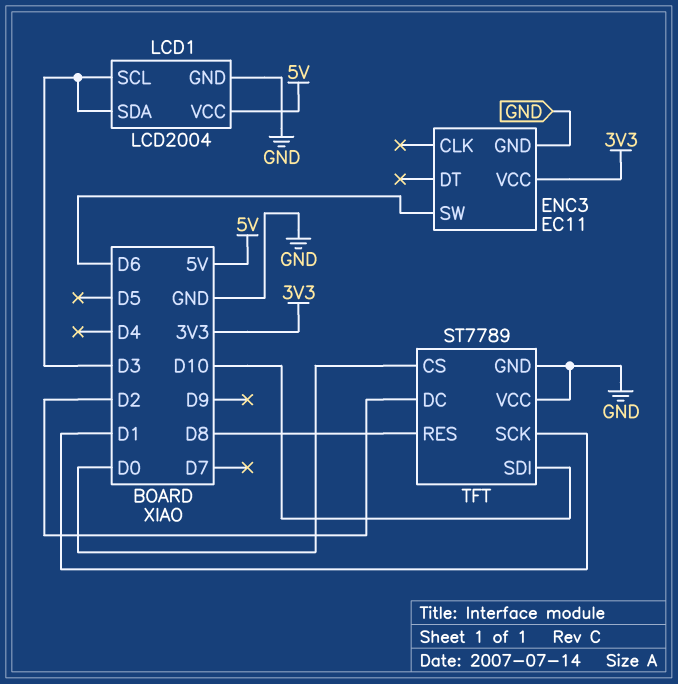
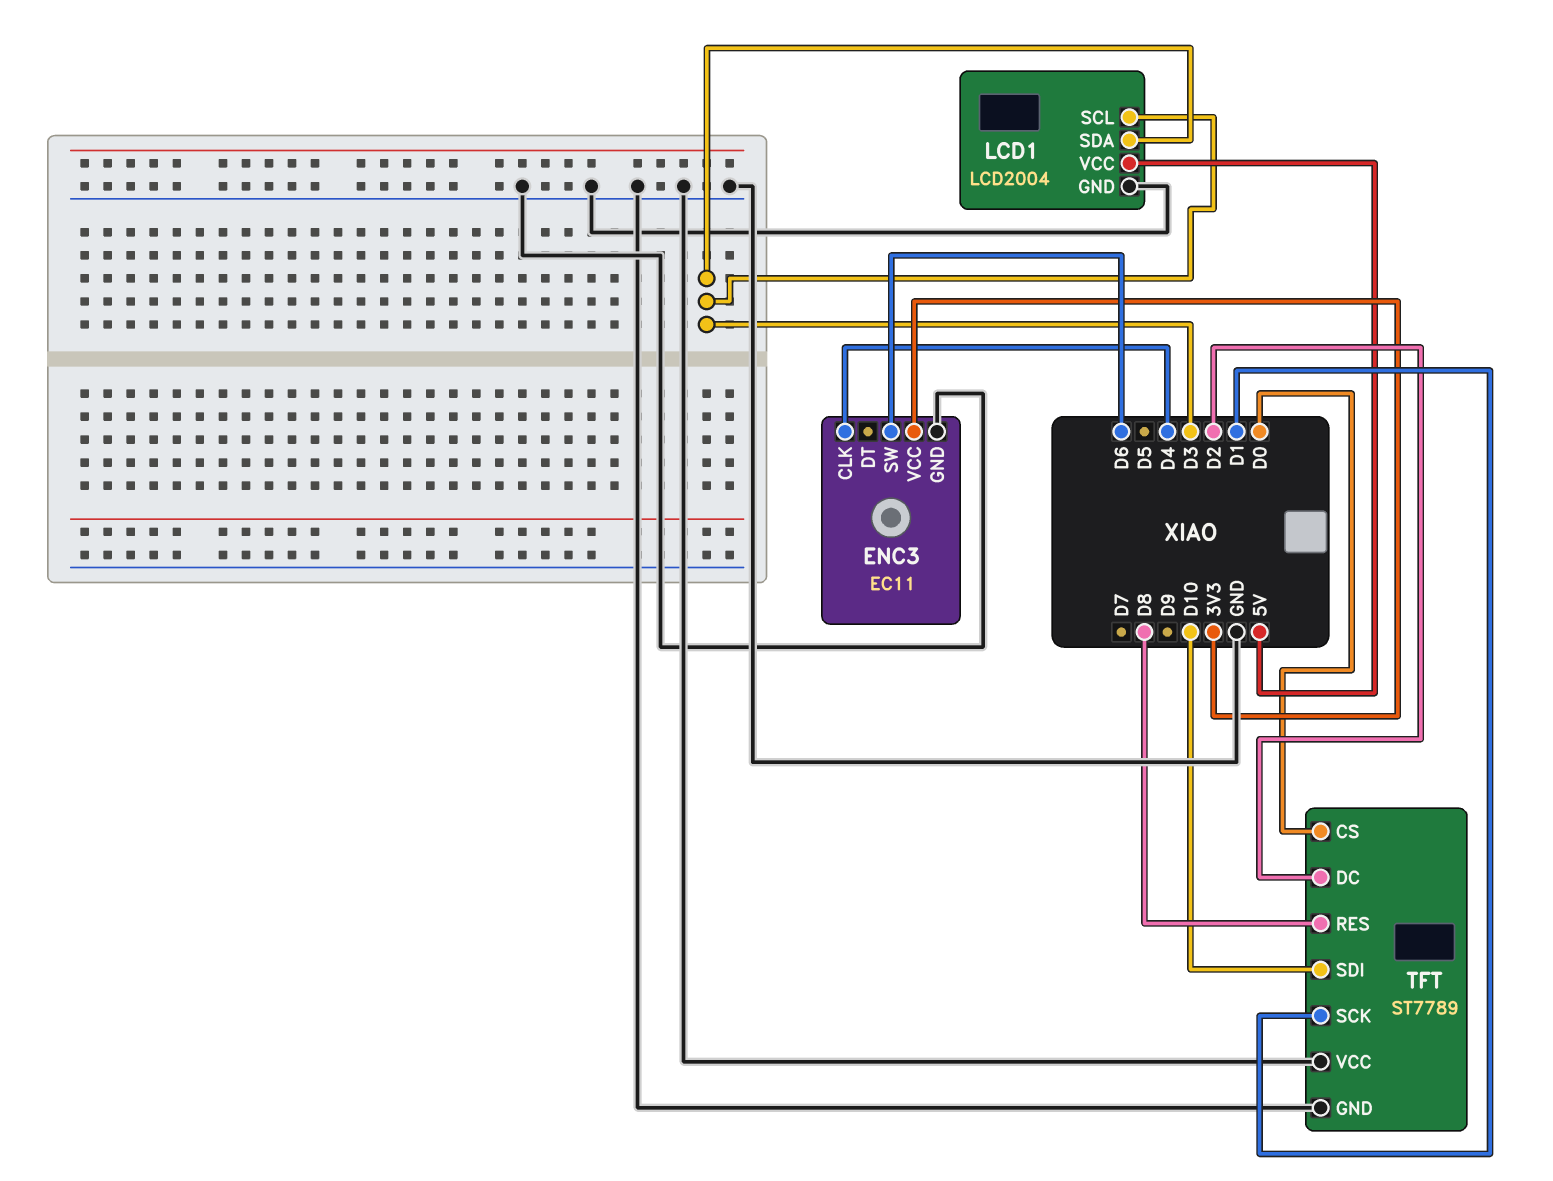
ENC3 pin CLK: none -> D4

